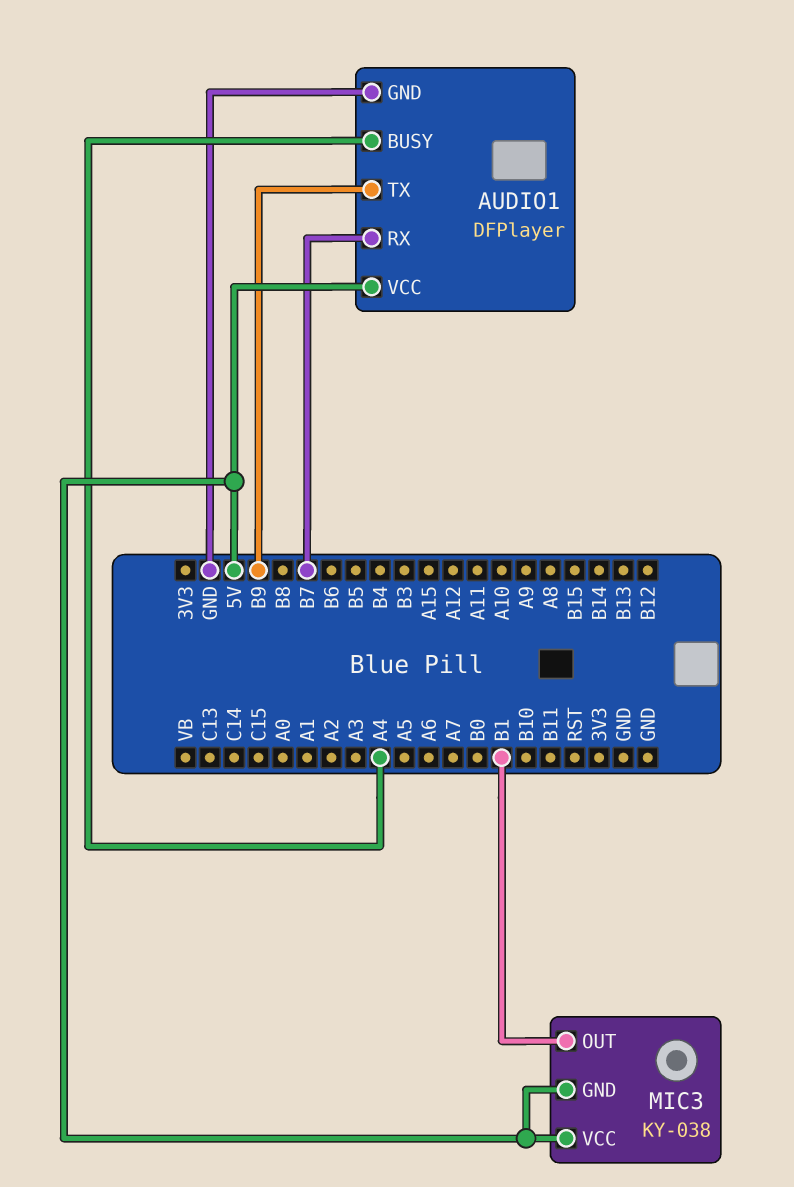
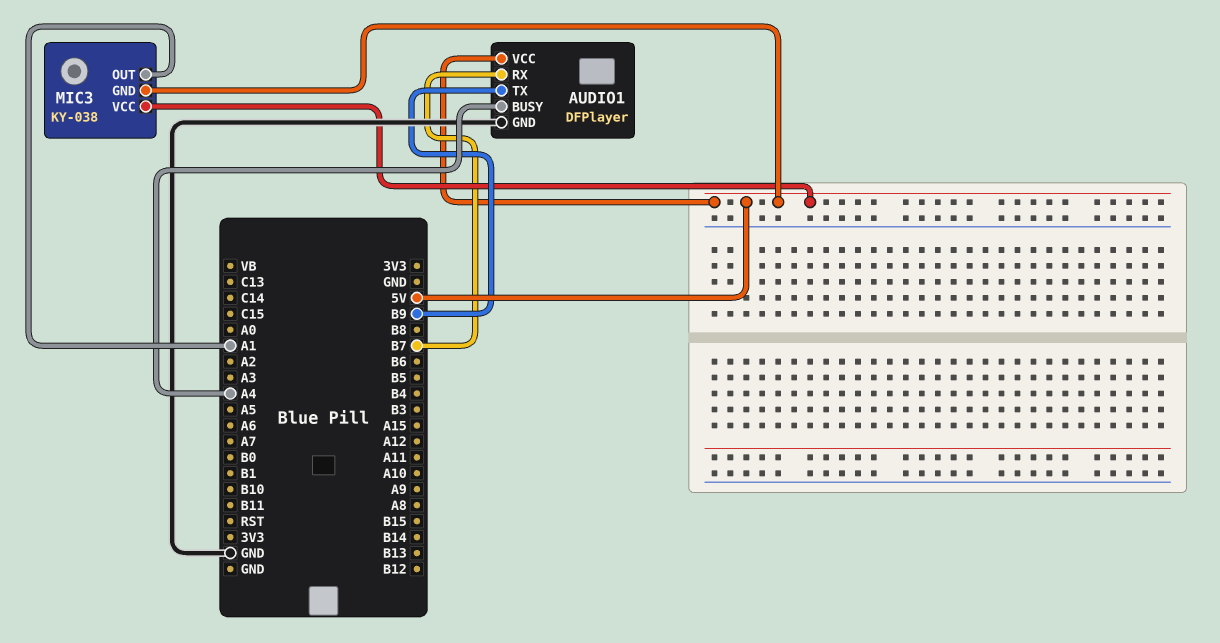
MIC3 pin OUT: B1 -> A1

